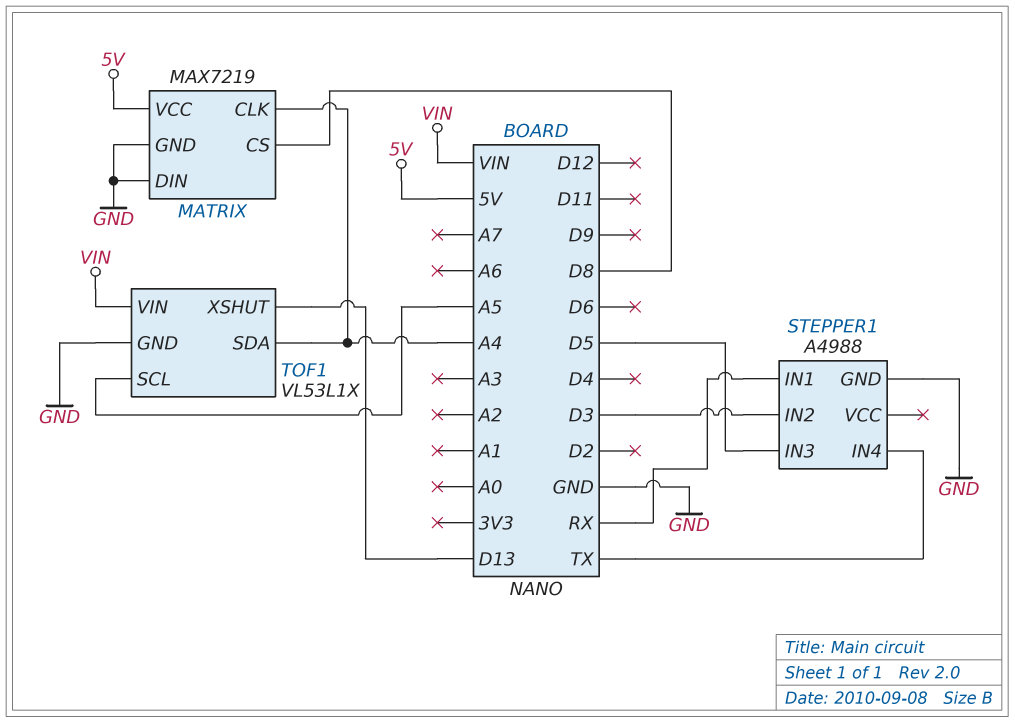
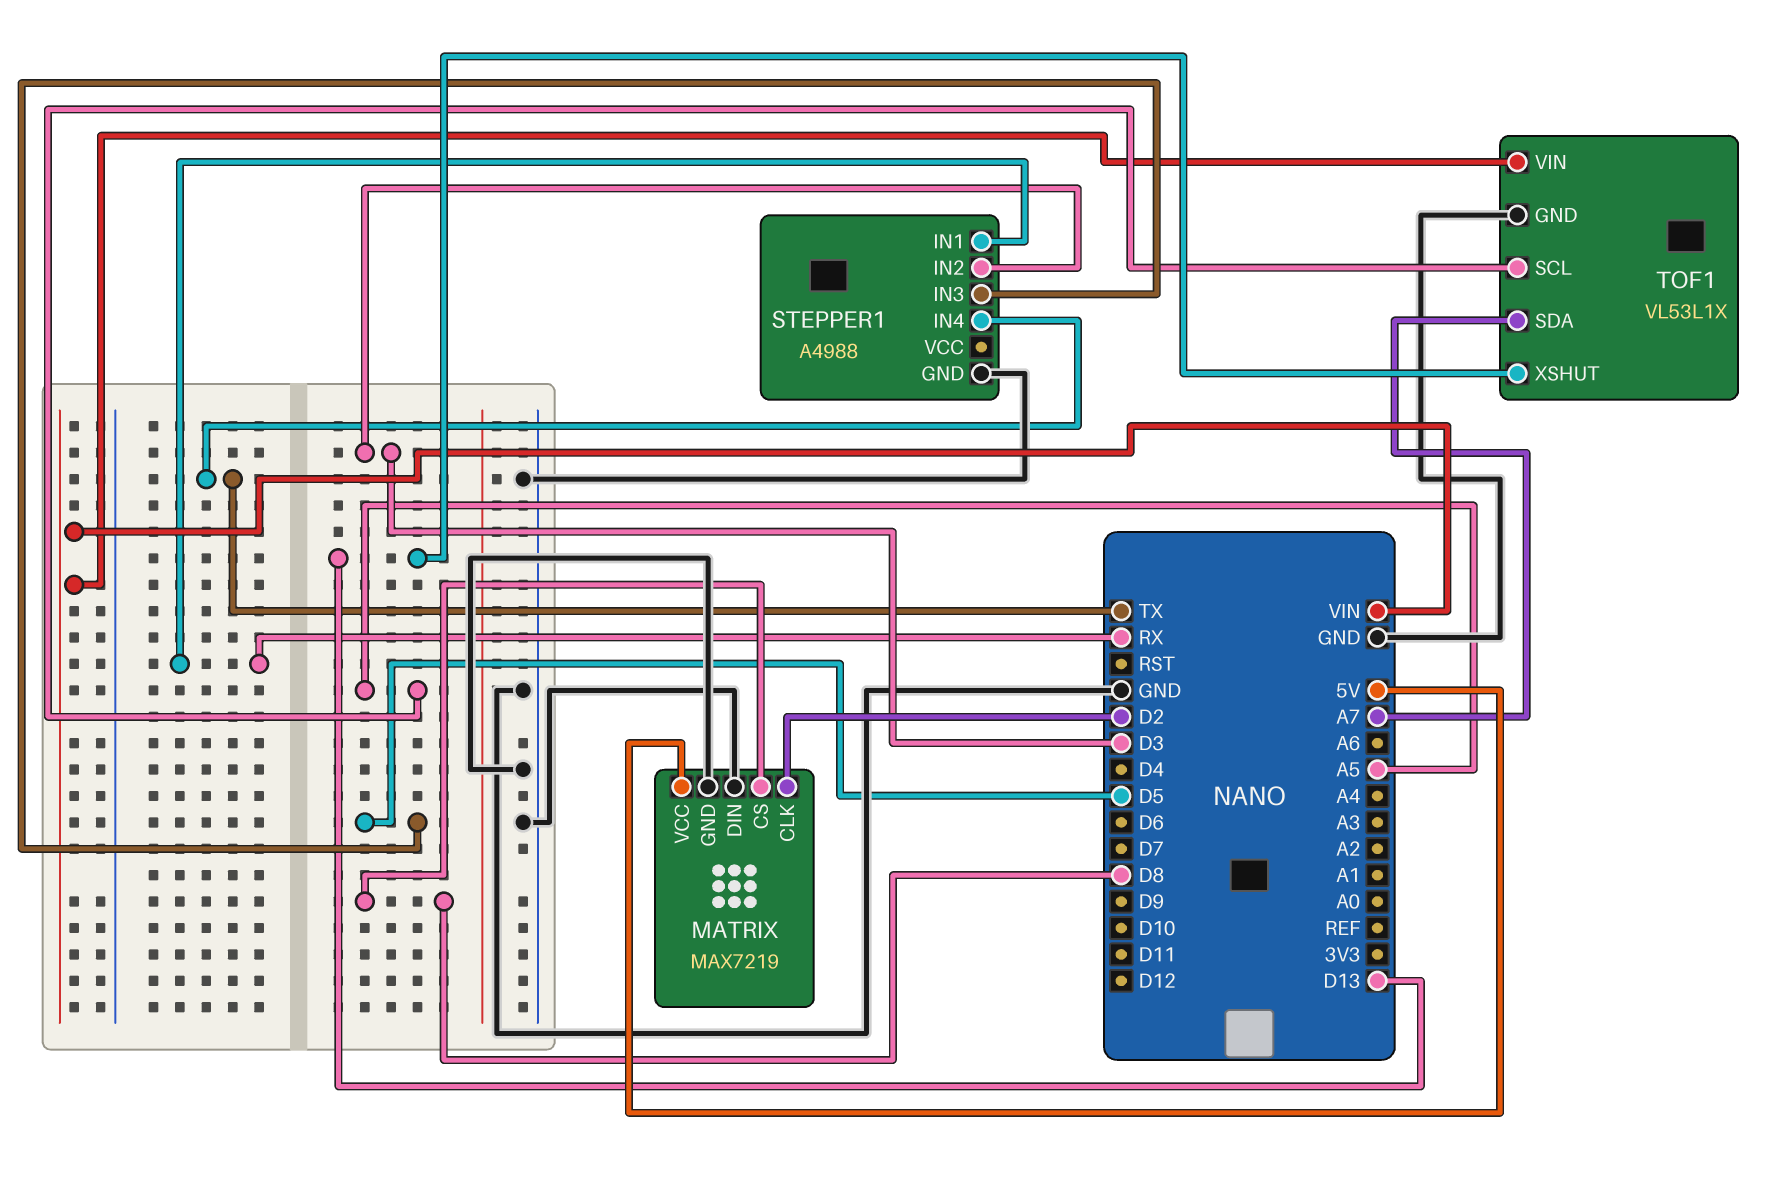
MATRIX pin CLK: A4 -> D2
TOF1 pin SDA: A4 -> A7

